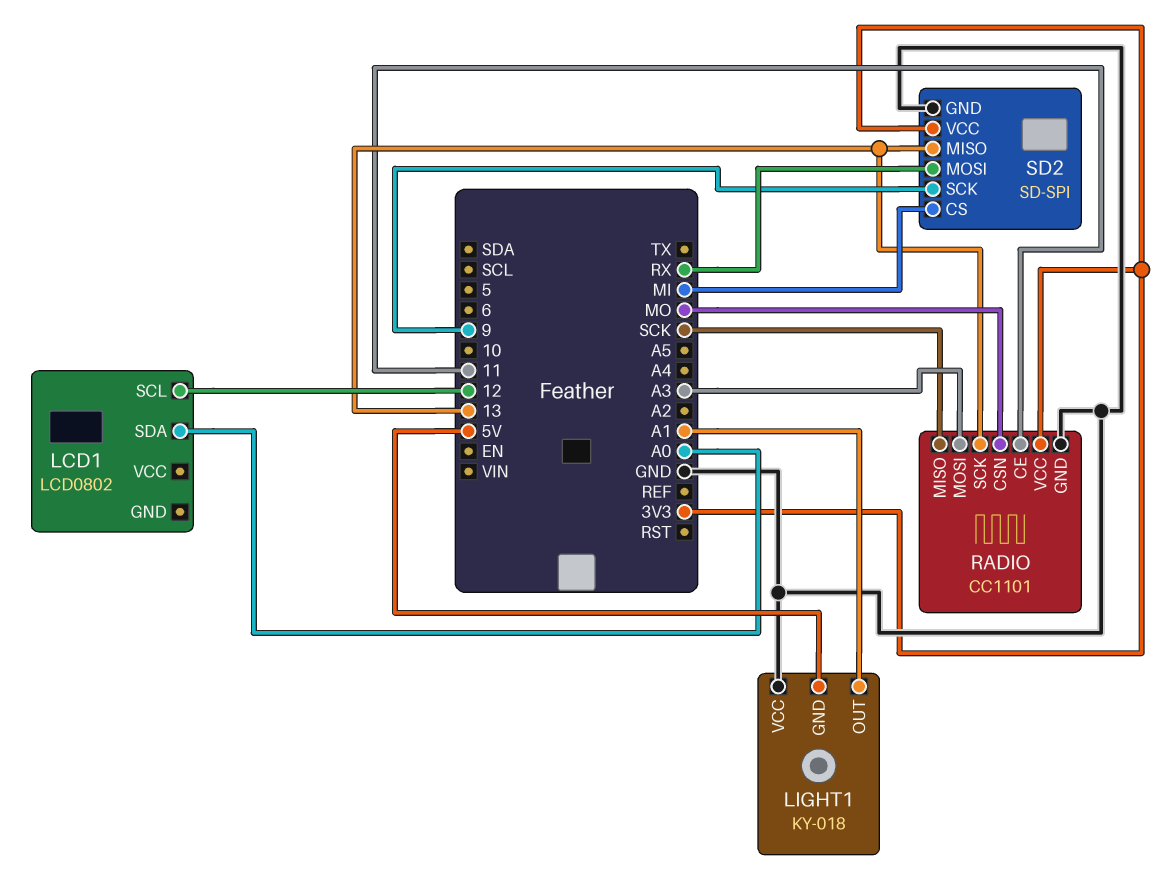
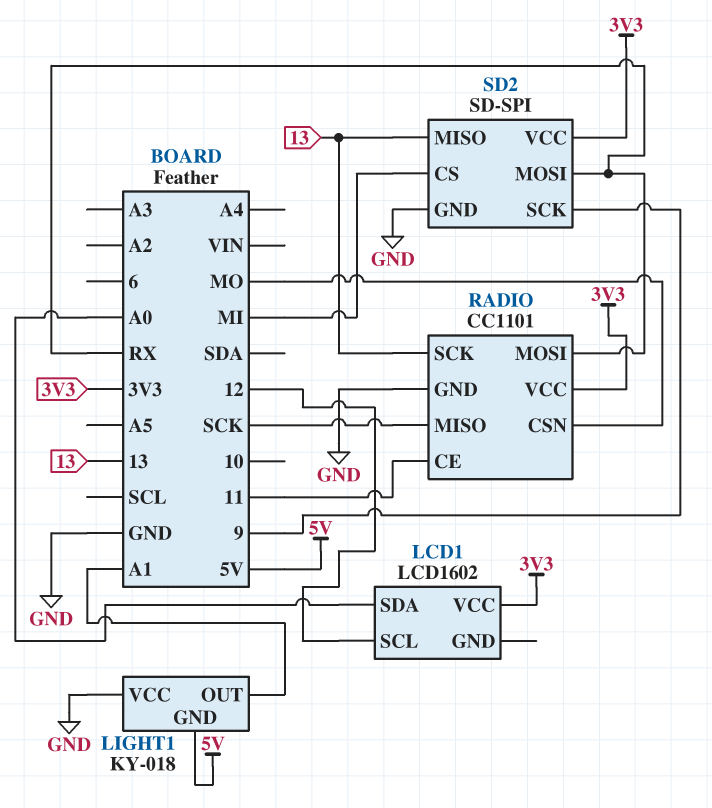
LCD1: LCD0802 -> LCD1602
LCD1 pin VCC: none -> 3V3
RADIO pin MOSI: A3 -> RX

